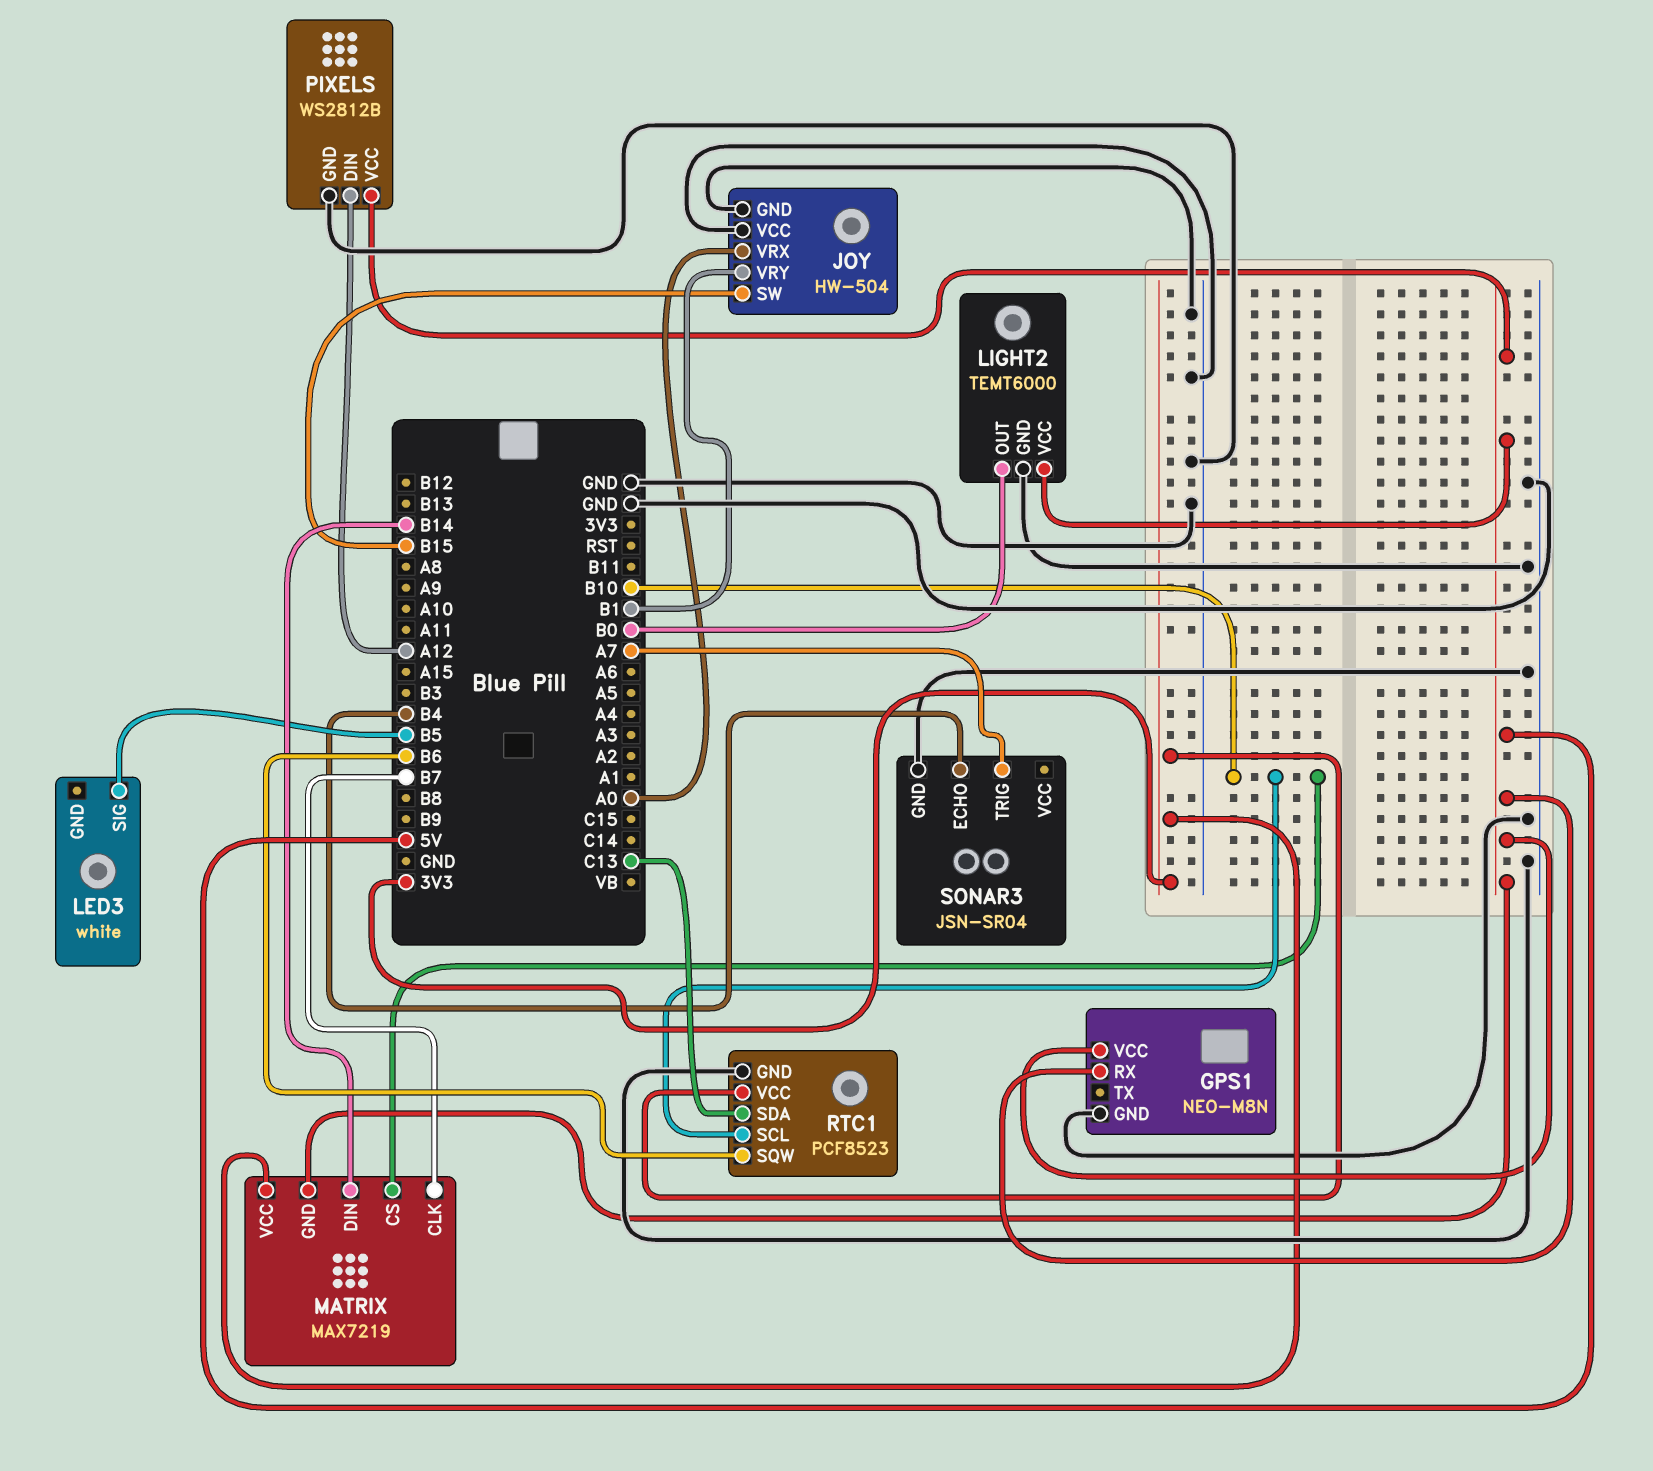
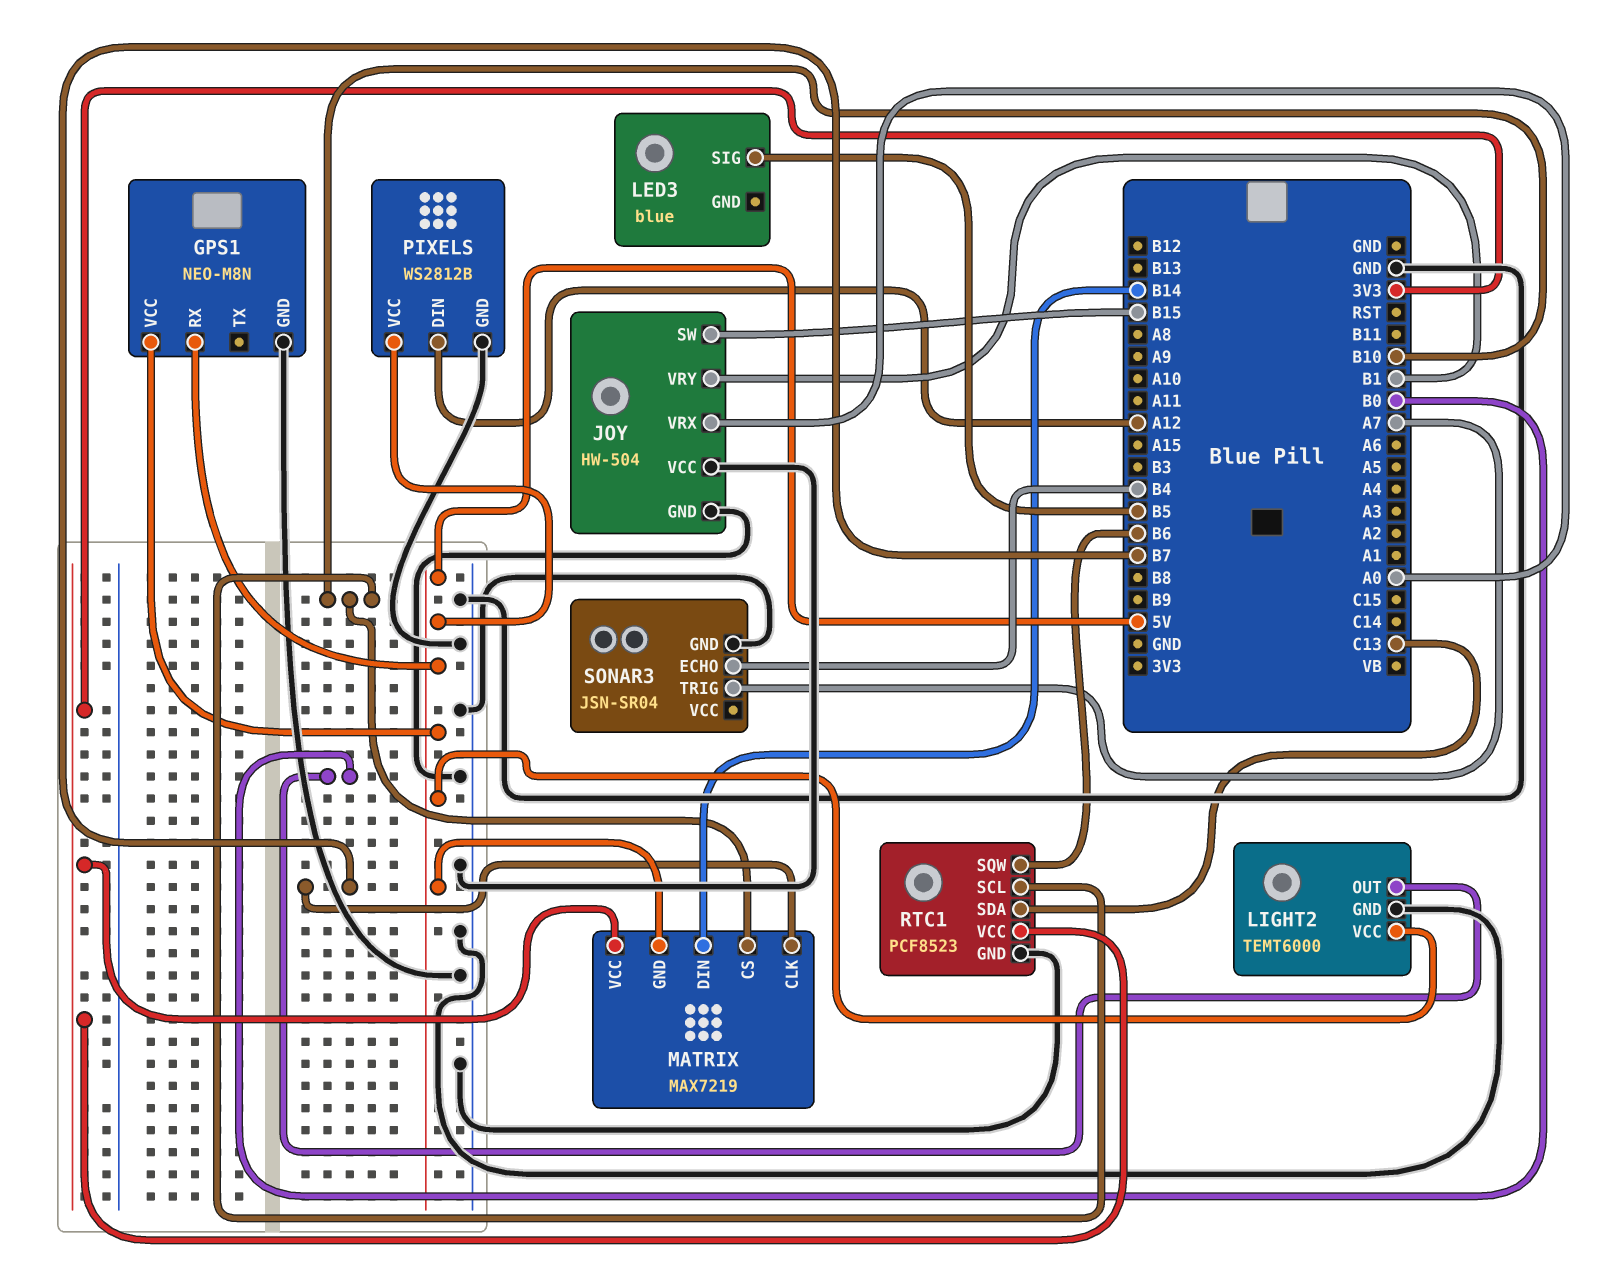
LED3: white -> blue

